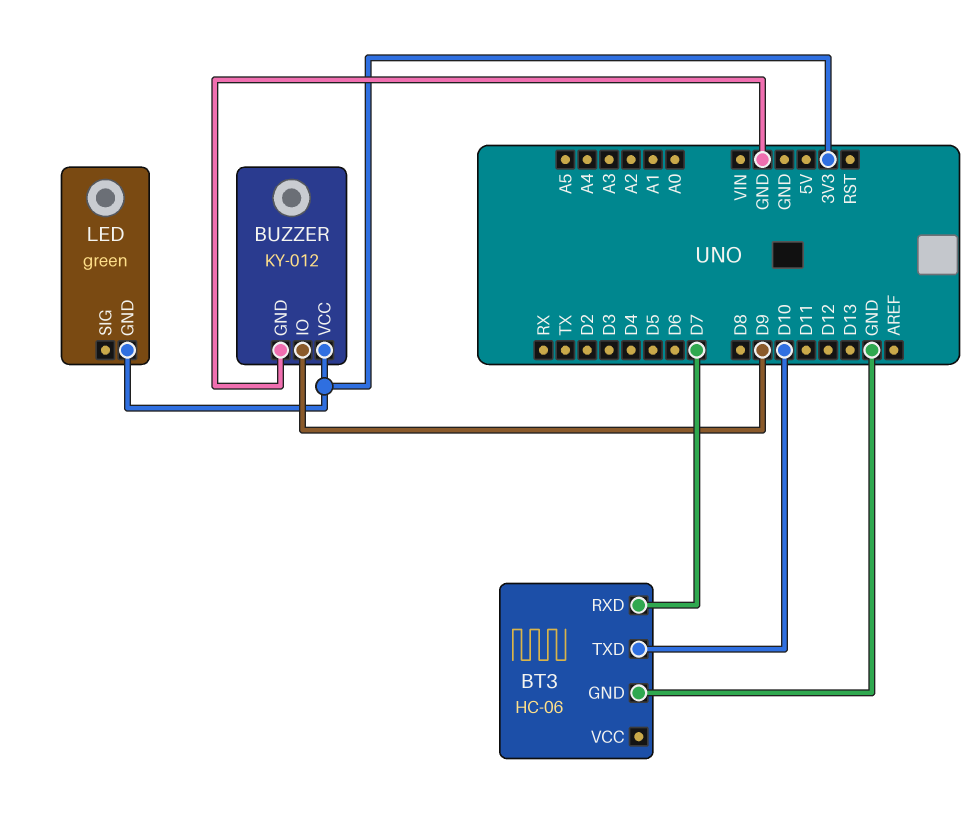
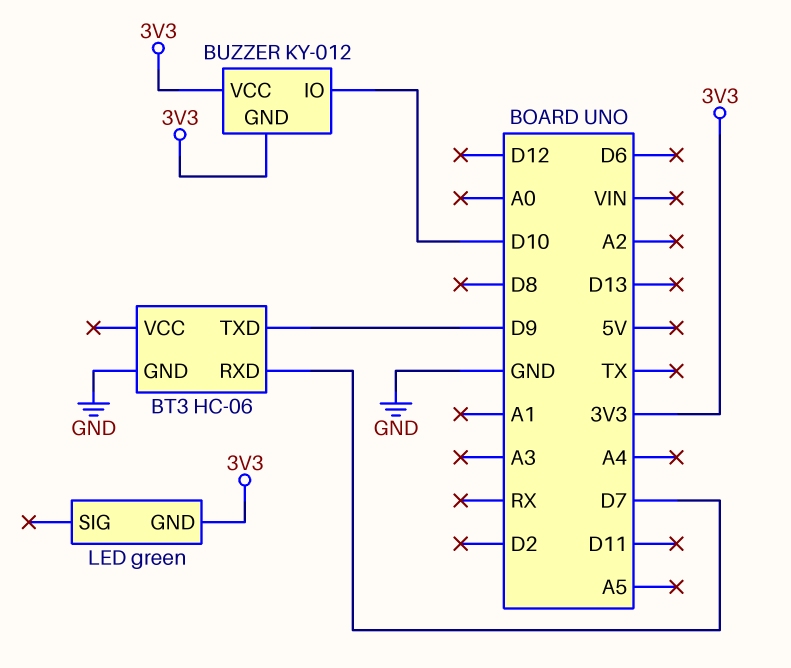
BT3 pin TXD: D10 -> D9
BUZZER pin GND: GND -> 3V3
BUZZER pin IO: D9 -> D10

